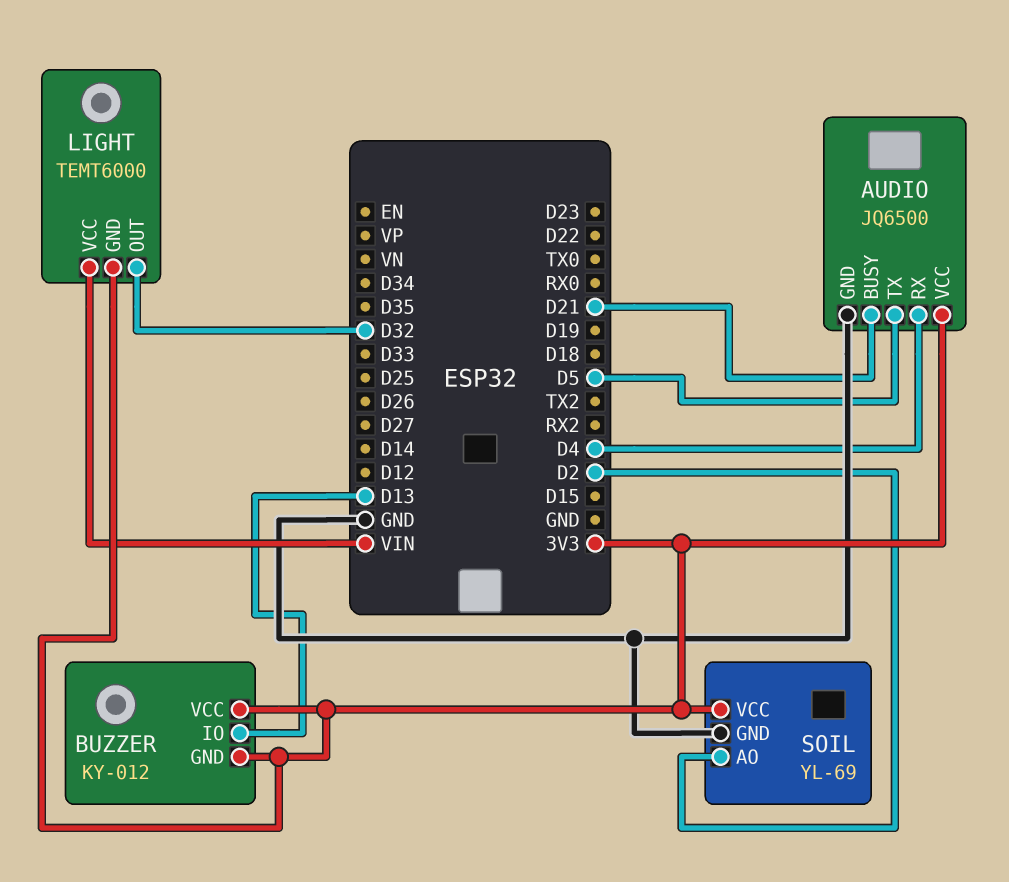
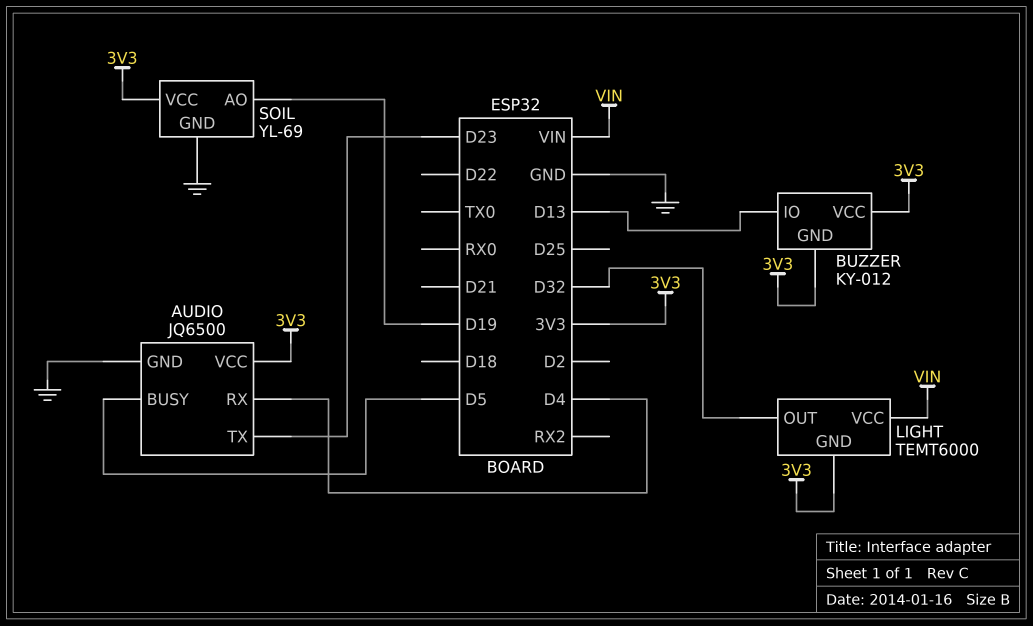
AUDIO pin BUSY: D21 -> D5
AUDIO pin TX: D5 -> D23
SOIL pin AO: D2 -> D19

